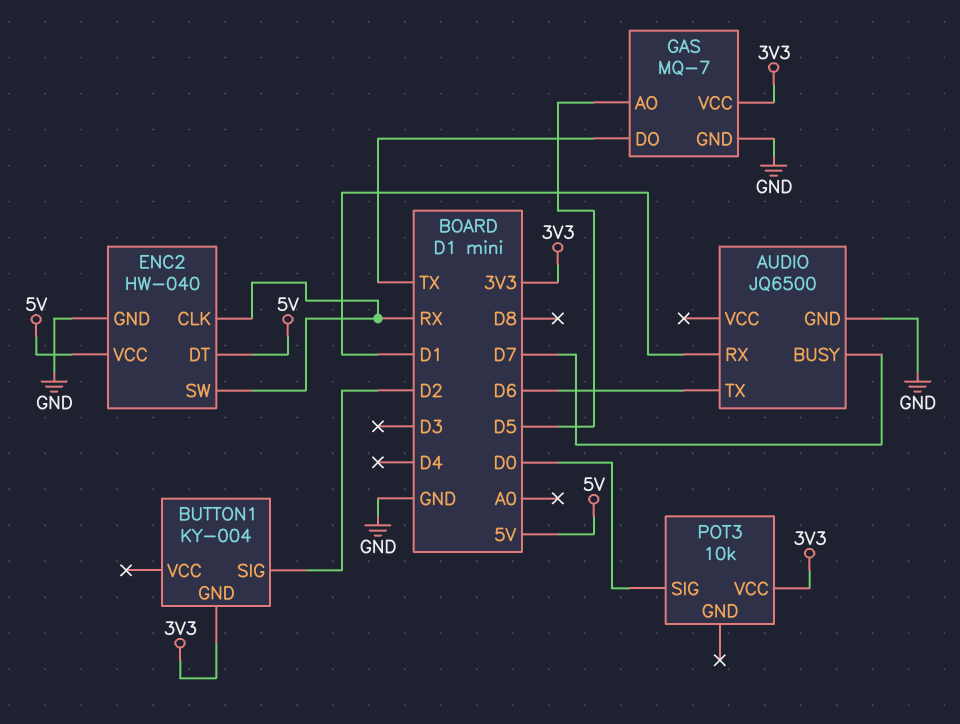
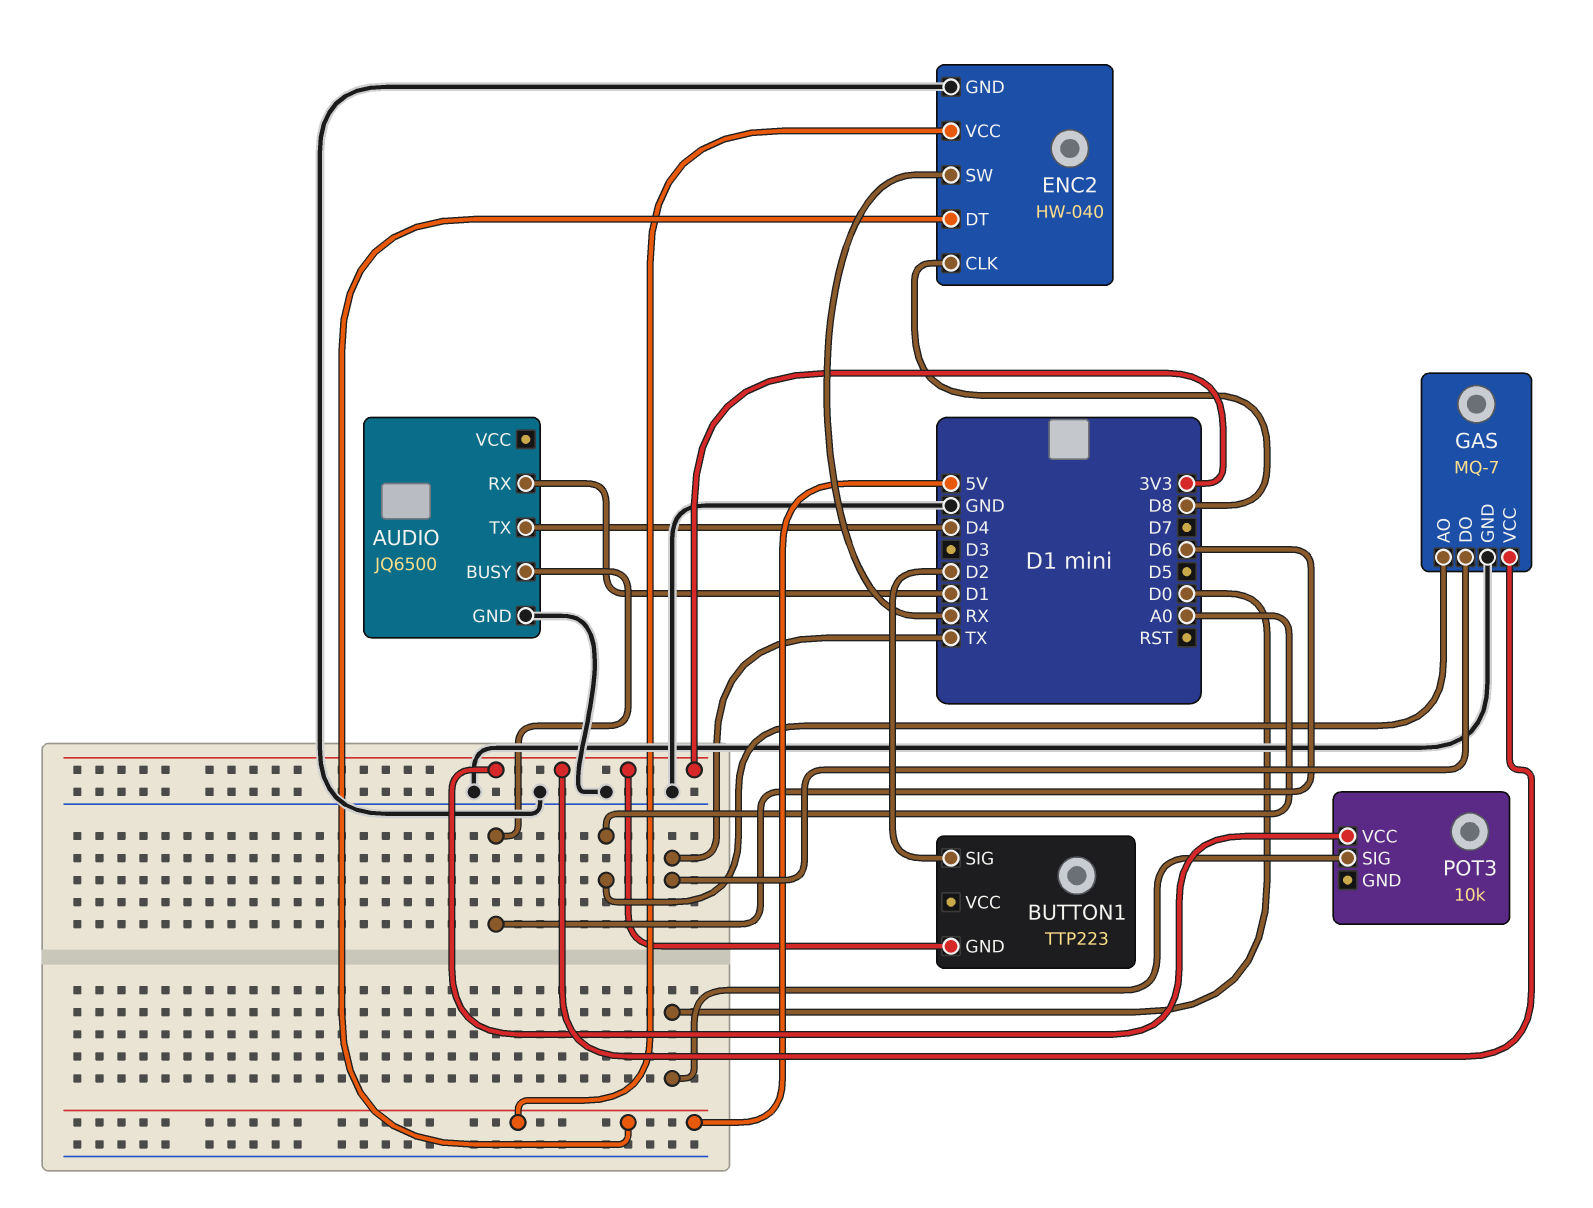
AUDIO pin BUSY: D7 -> D6
AUDIO pin TX: D6 -> D4
BUTTON1: KY-004 -> TTP223
ENC2 pin CLK: RX -> D8
GAS pin AO: D5 -> A0

